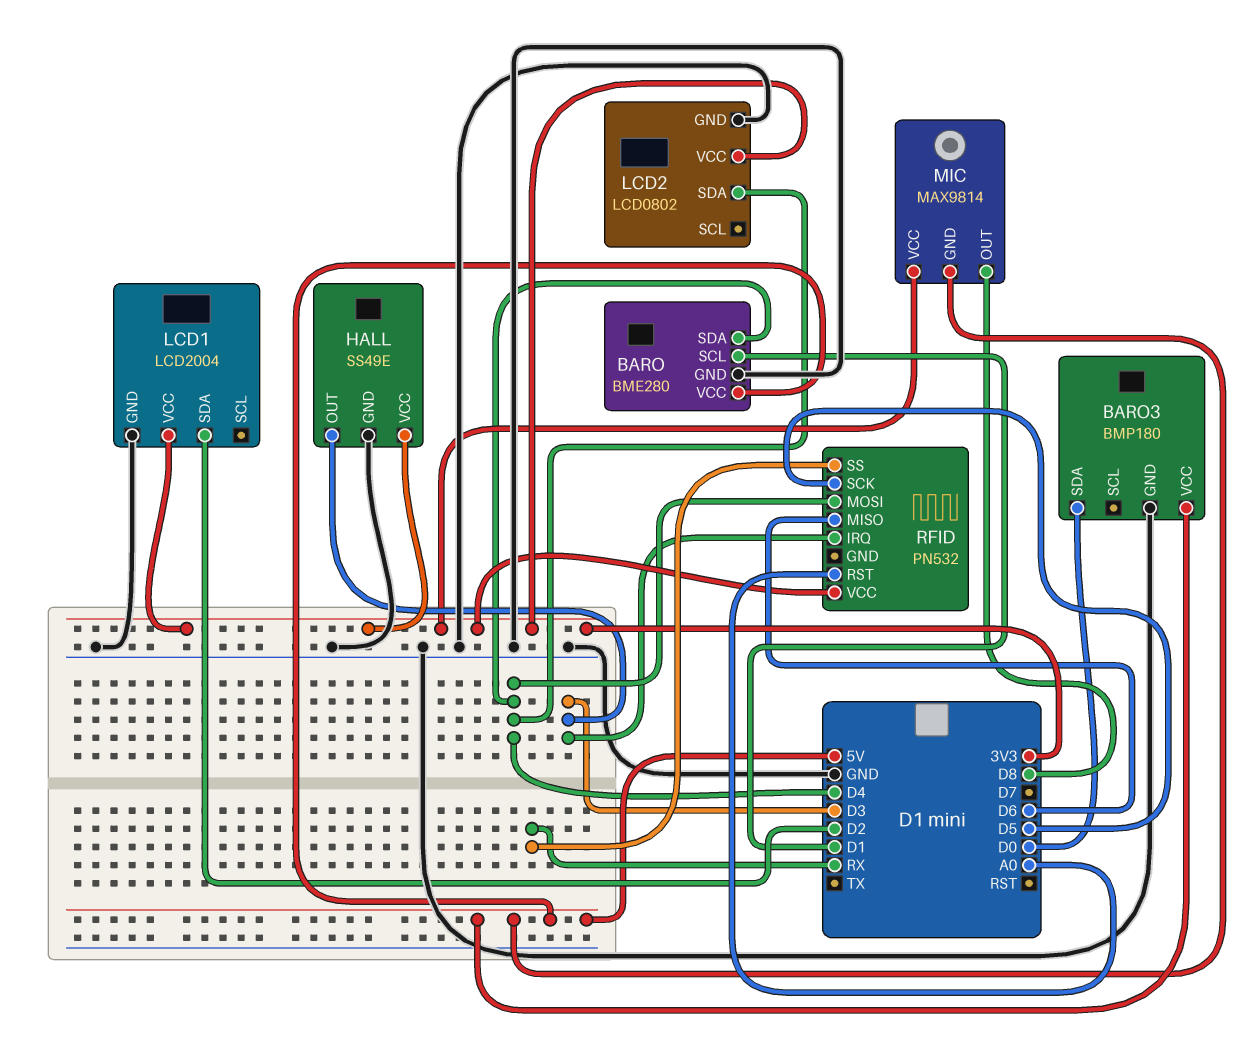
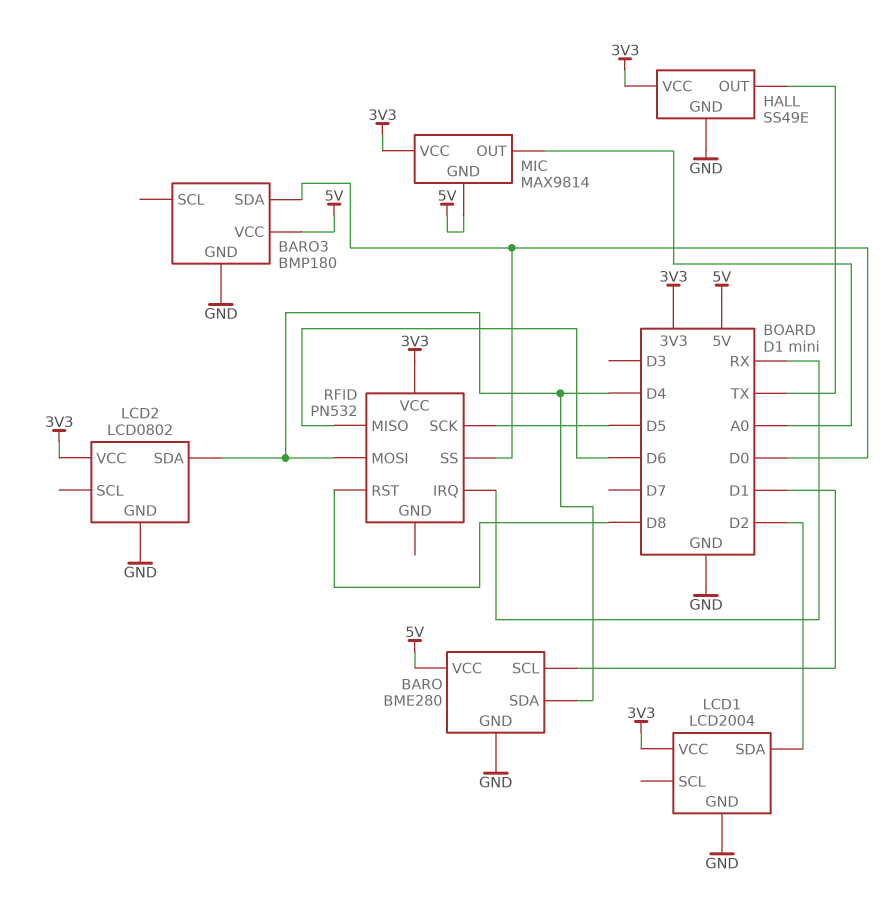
HALL pin OUT: D3 -> TX
MIC pin OUT: D8 -> A0
RFID pin IRQ: D3 -> RX
RFID pin RST: A0 -> D8
RFID pin SS: RX -> D0

